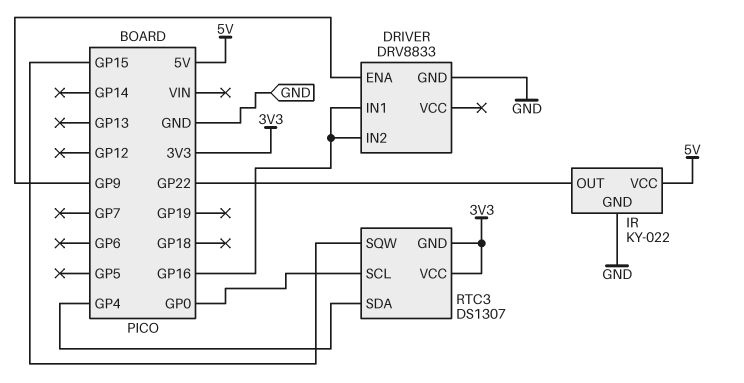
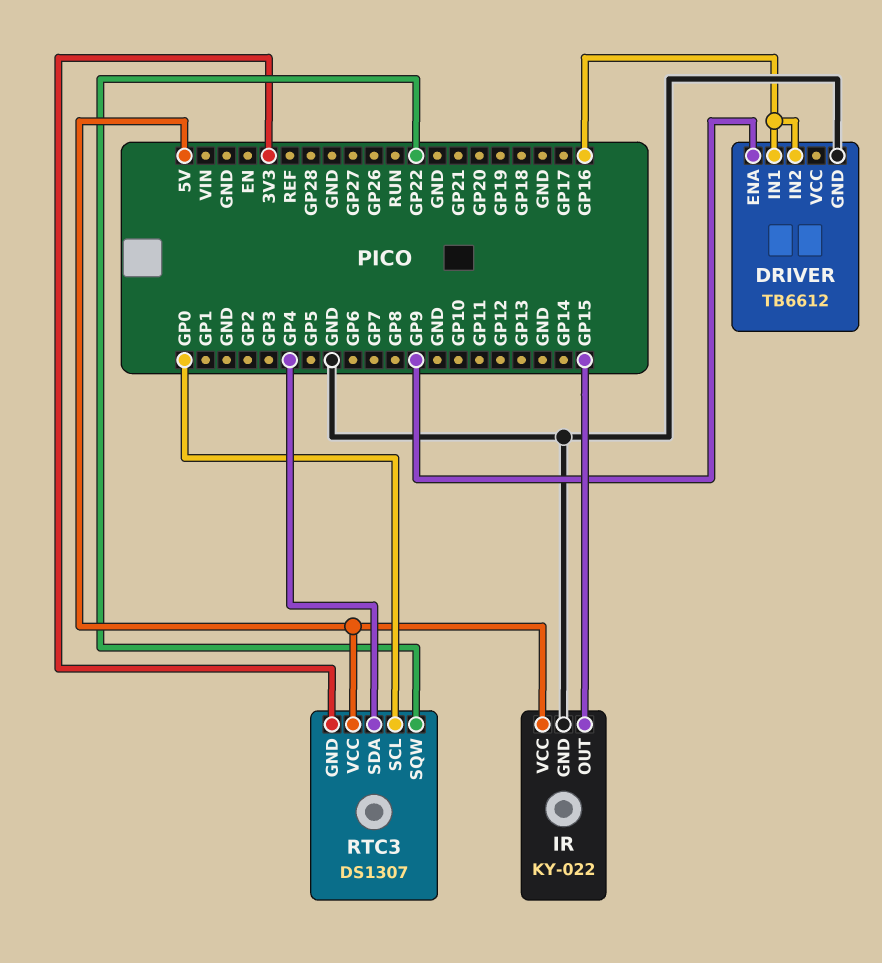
DRIVER: DRV8833 -> TB6612
IR pin OUT: GP22 -> GP15
RTC3 pin SQW: GP15 -> GP22
RTC3 pin VCC: 3V3 -> 5V

